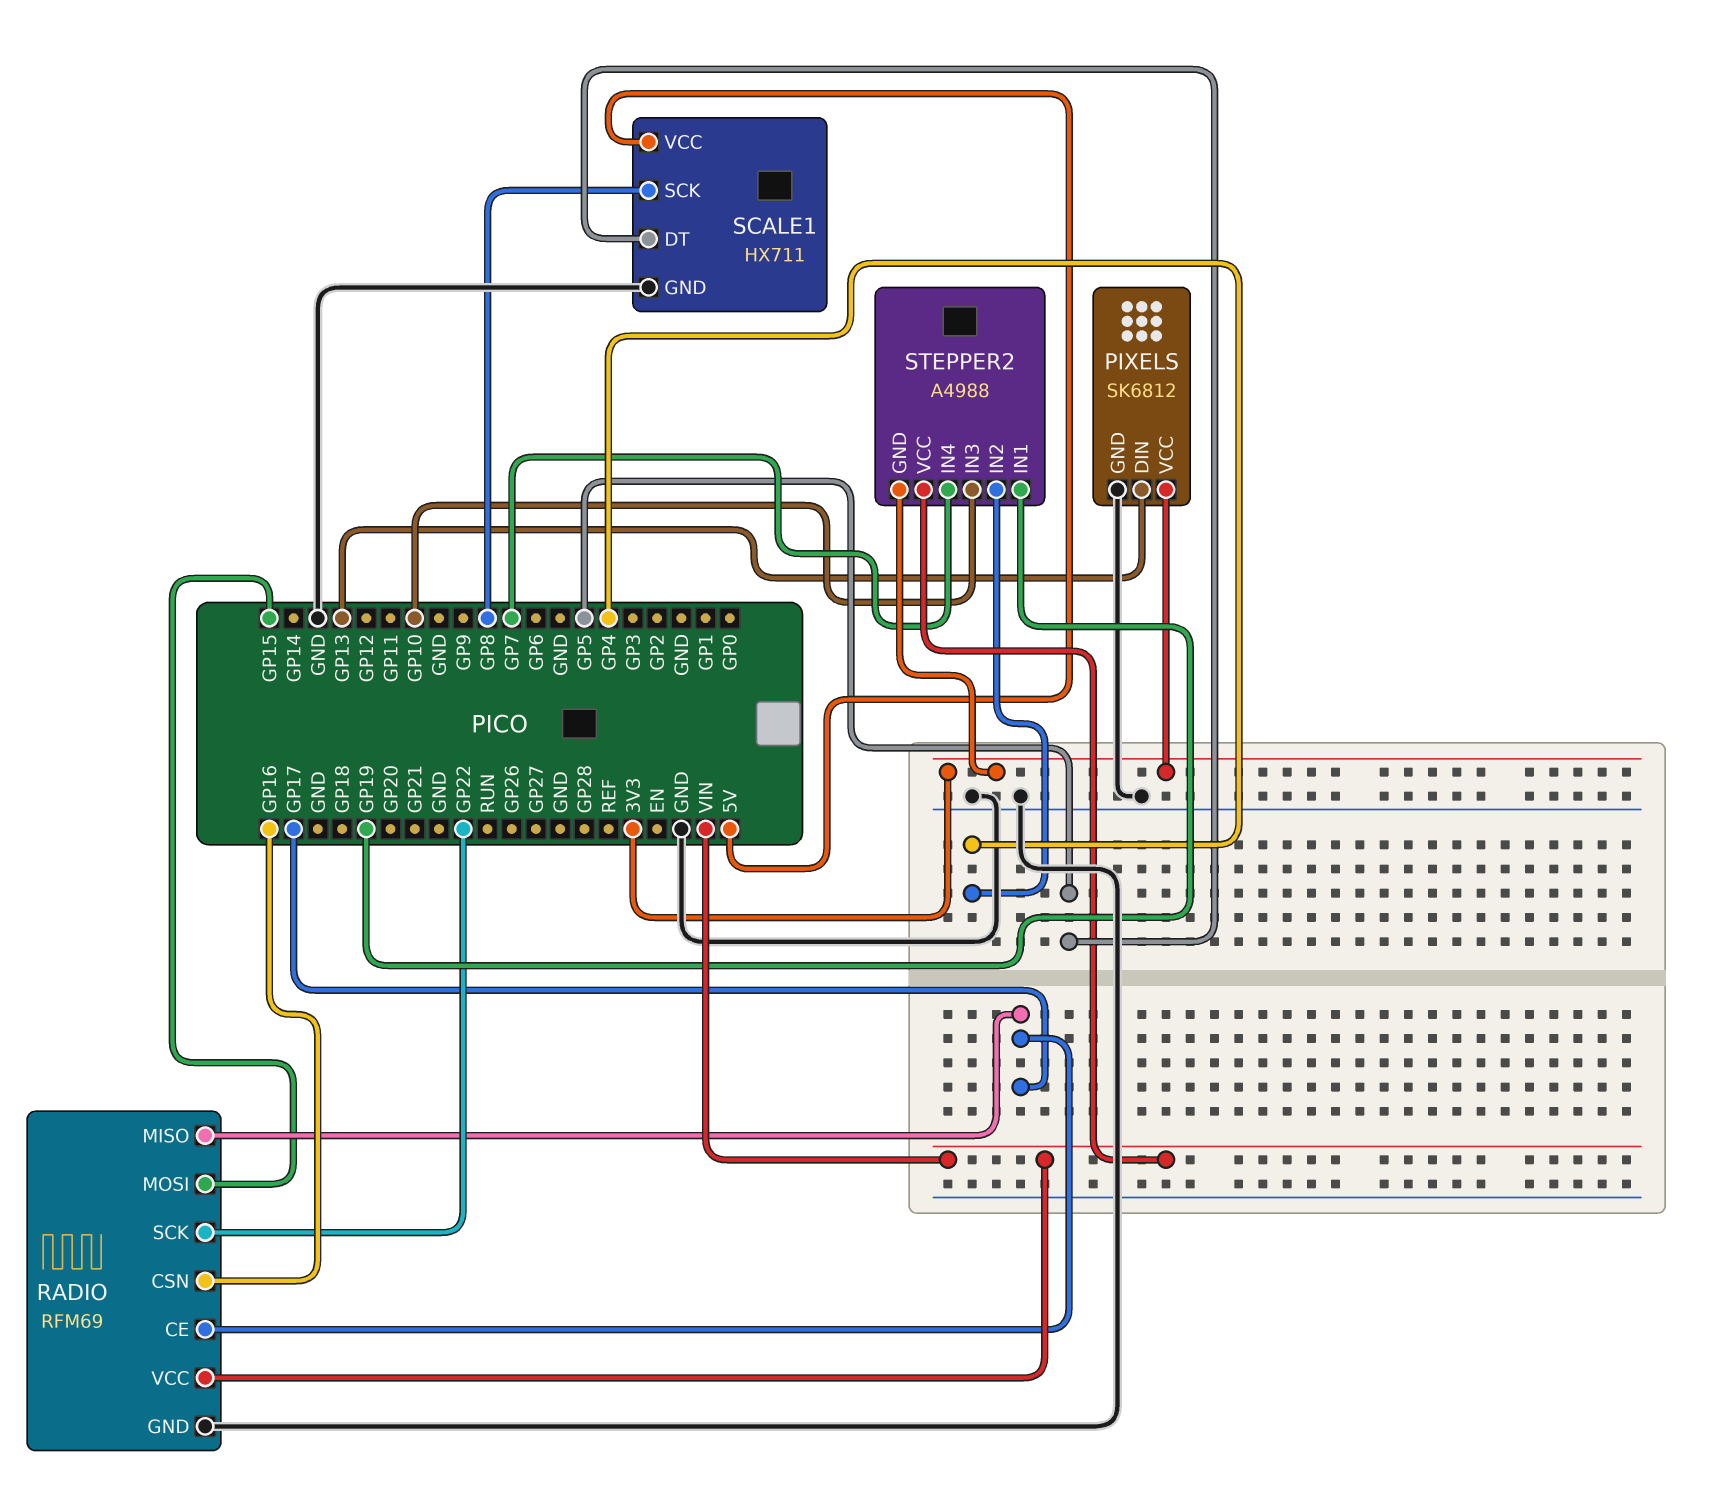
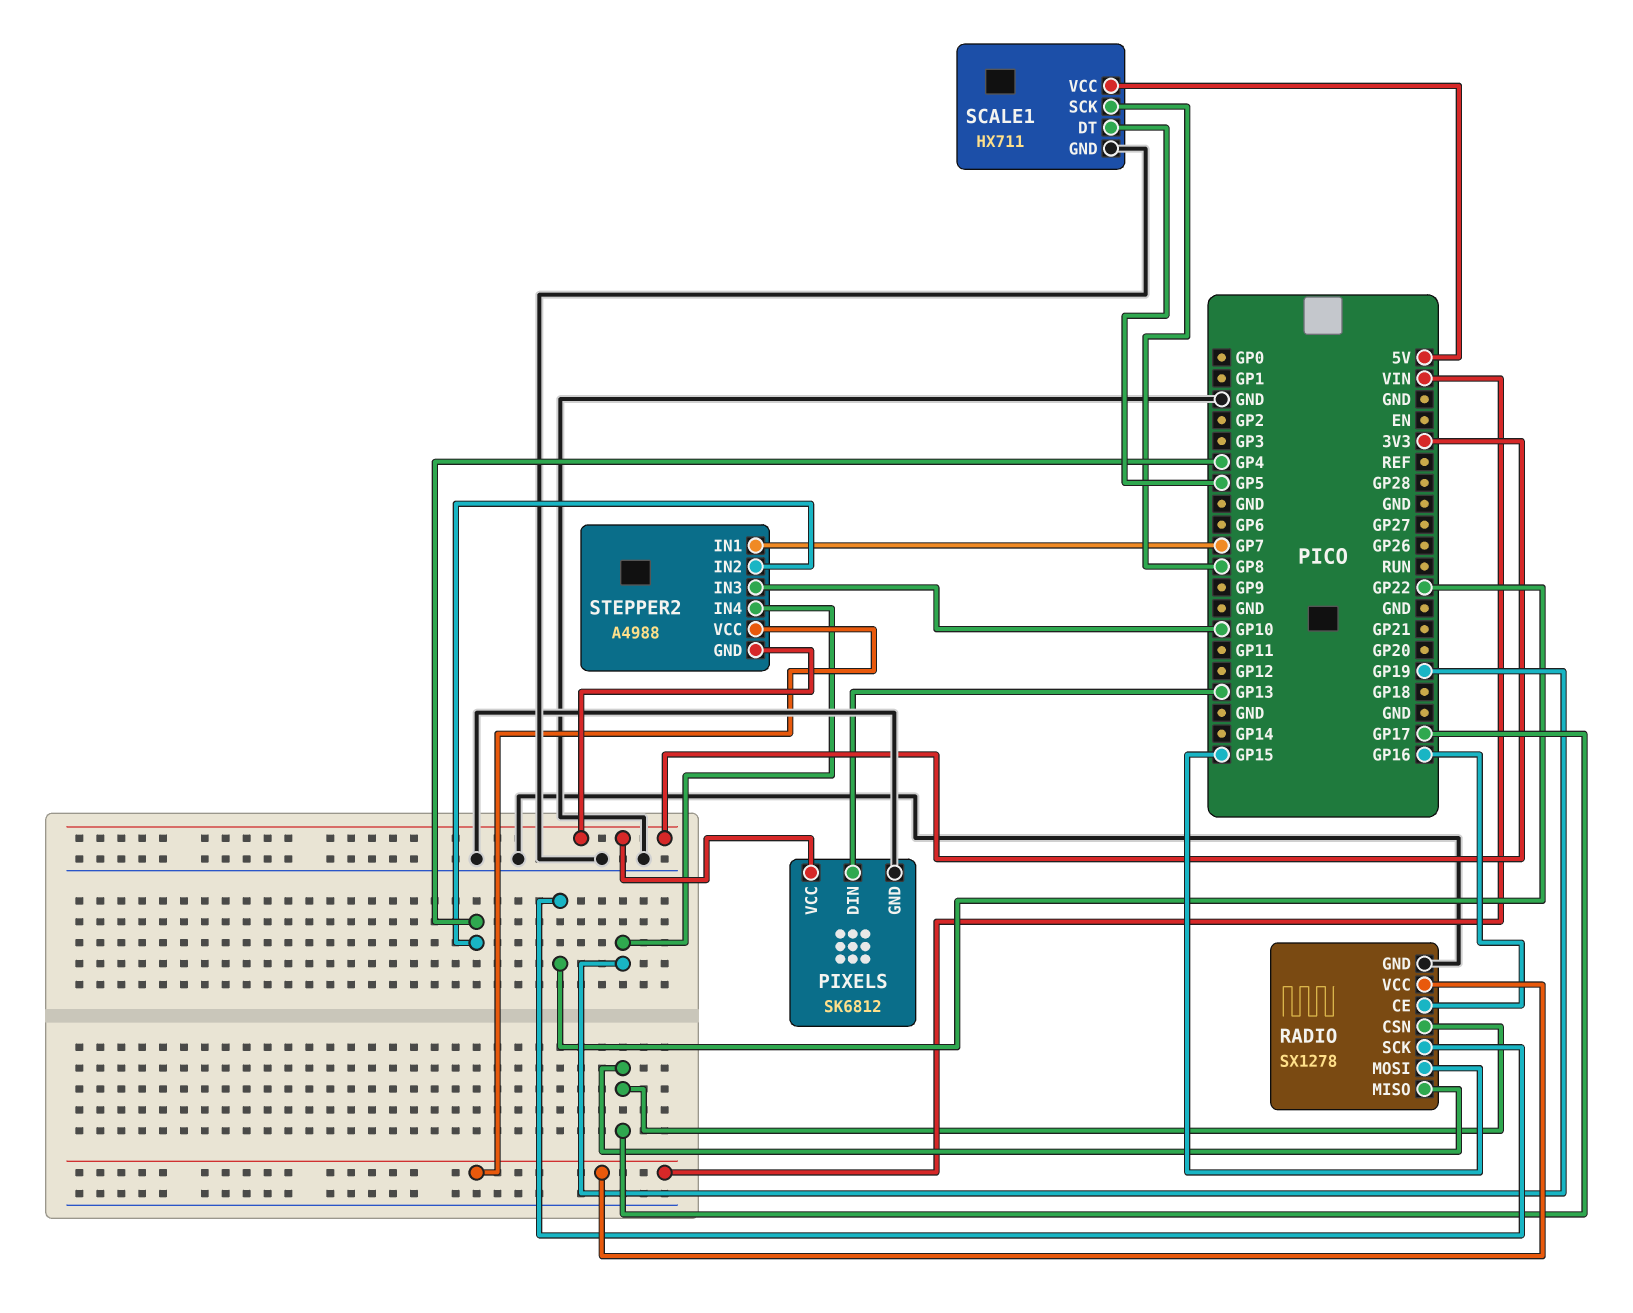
RADIO: RFM69 -> SX1278
RADIO pin CE: GP17 -> GP16
RADIO pin CSN: GP16 -> GP17
STEPPER2 pin IN1: GP19 -> GP7
STEPPER2 pin IN4: GP7 -> GP19

